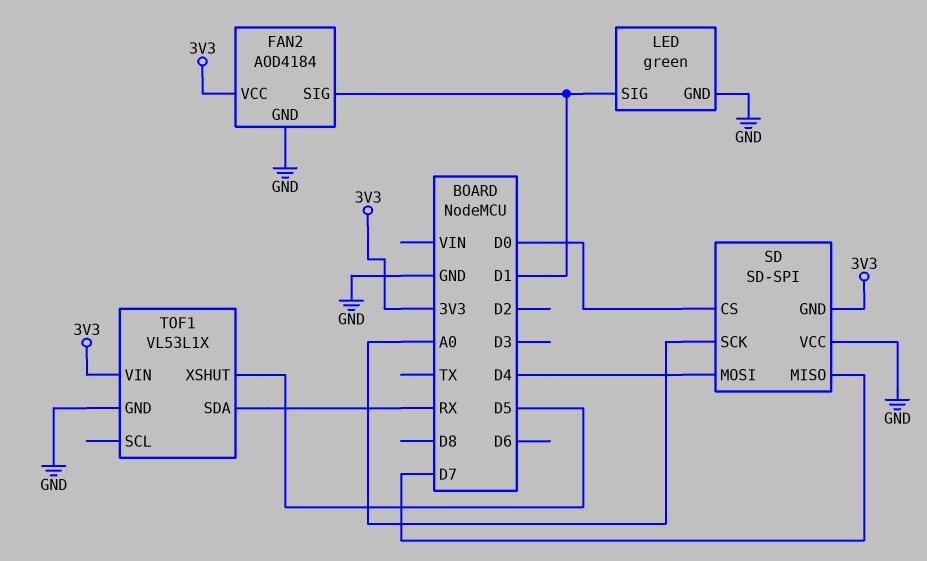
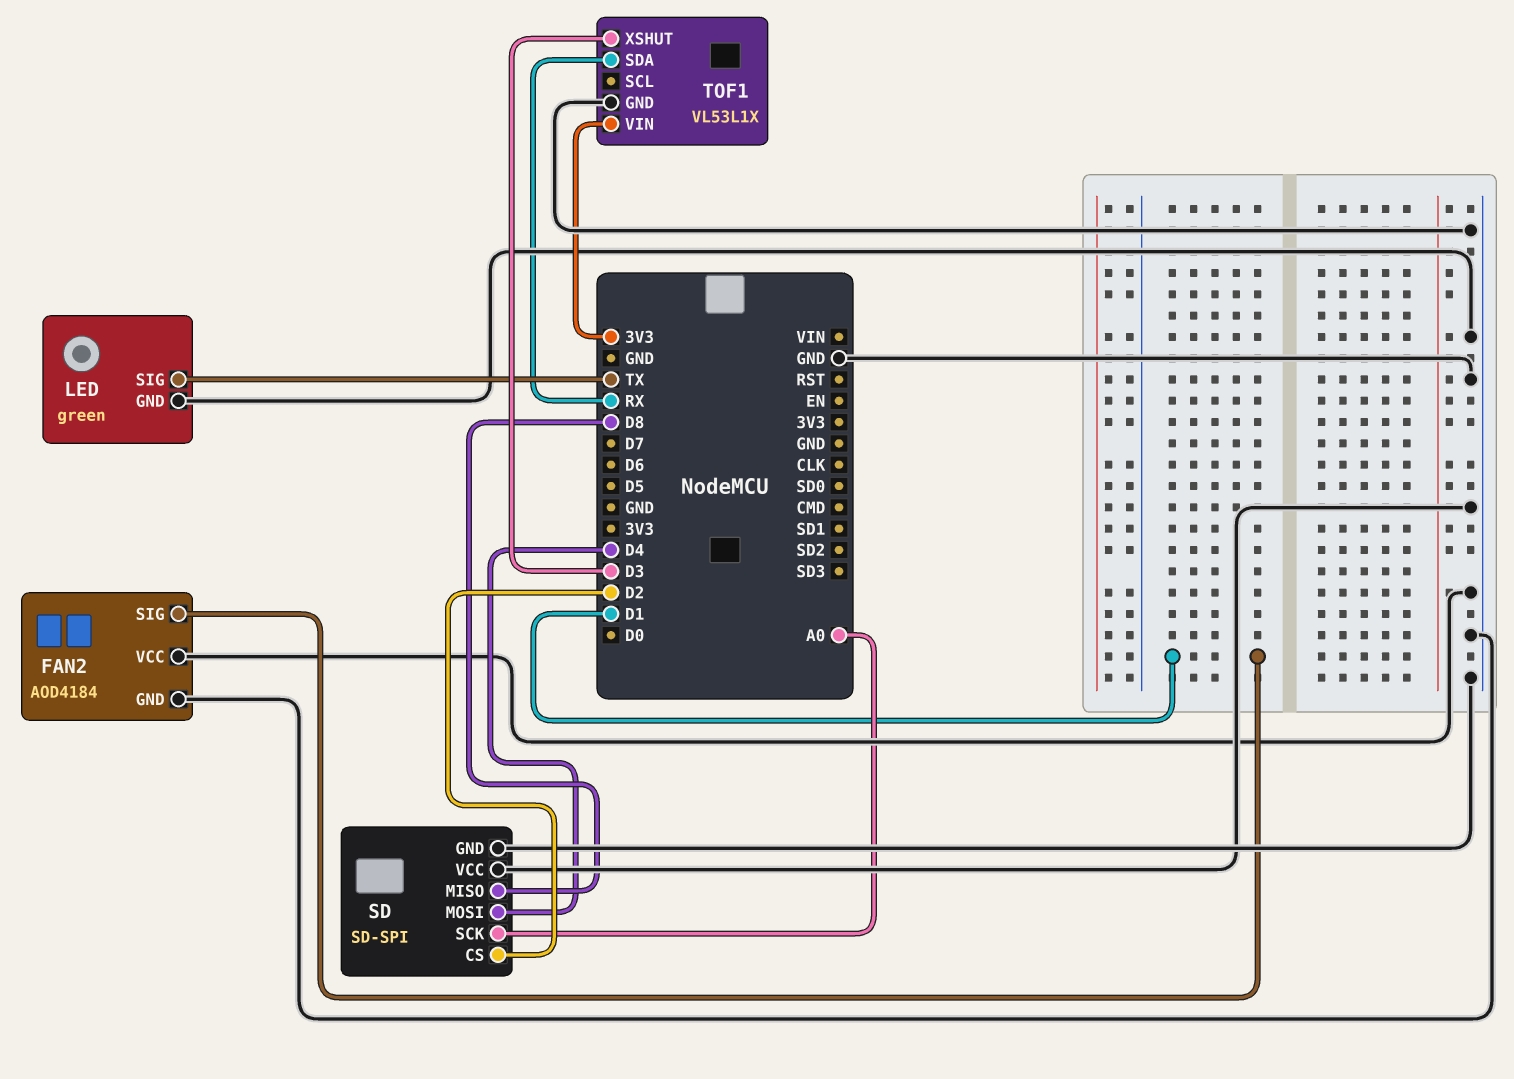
FAN2 pin VCC: 3V3 -> GND
LED pin SIG: D1 -> TX
SD pin CS: D0 -> D2
SD pin GND: 3V3 -> GND
SD pin MISO: D7 -> D8
TOF1 pin XSHUT: D5 -> D3

